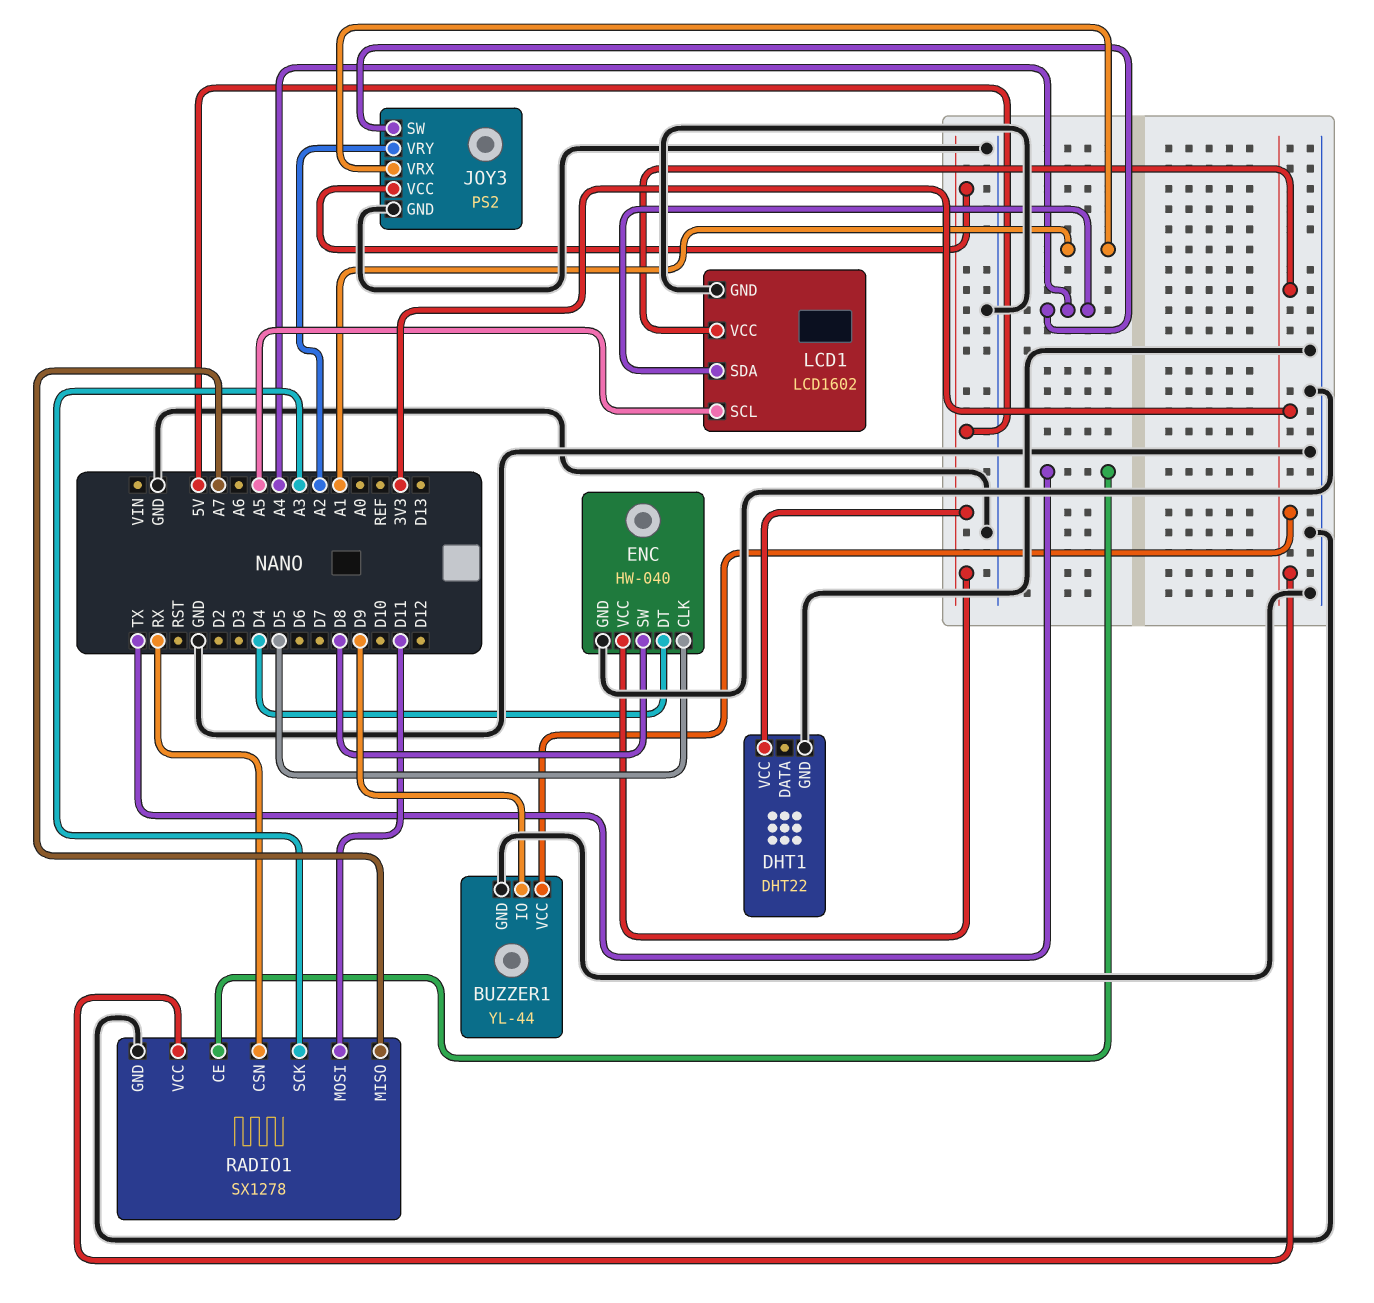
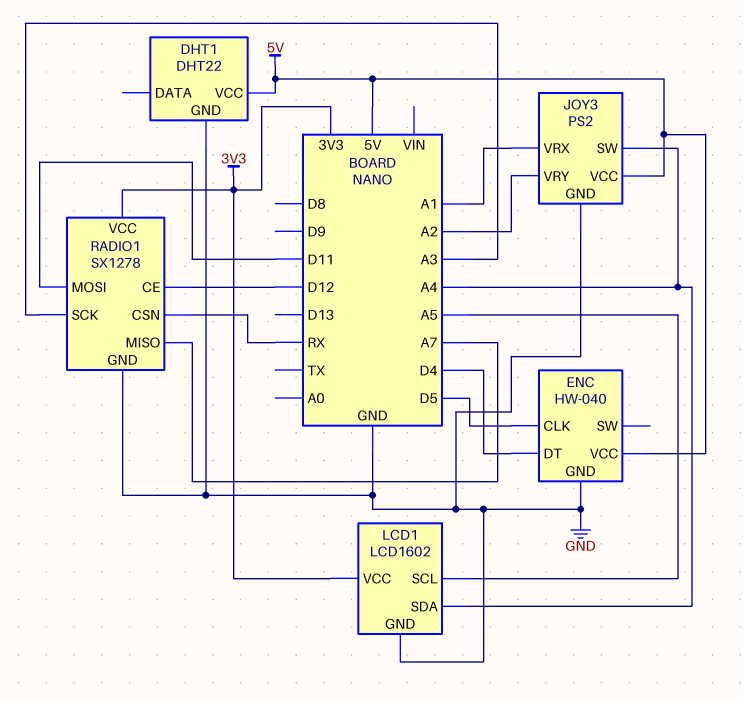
BUZZER1: YL-44 -> none
BUZZER1 pin GND: GND -> none
BUZZER1 pin IO: D9 -> none
BUZZER1 pin VCC: 3V3 -> none
ENC pin SW: D8 -> none
RADIO1 pin CE: TX -> D12

